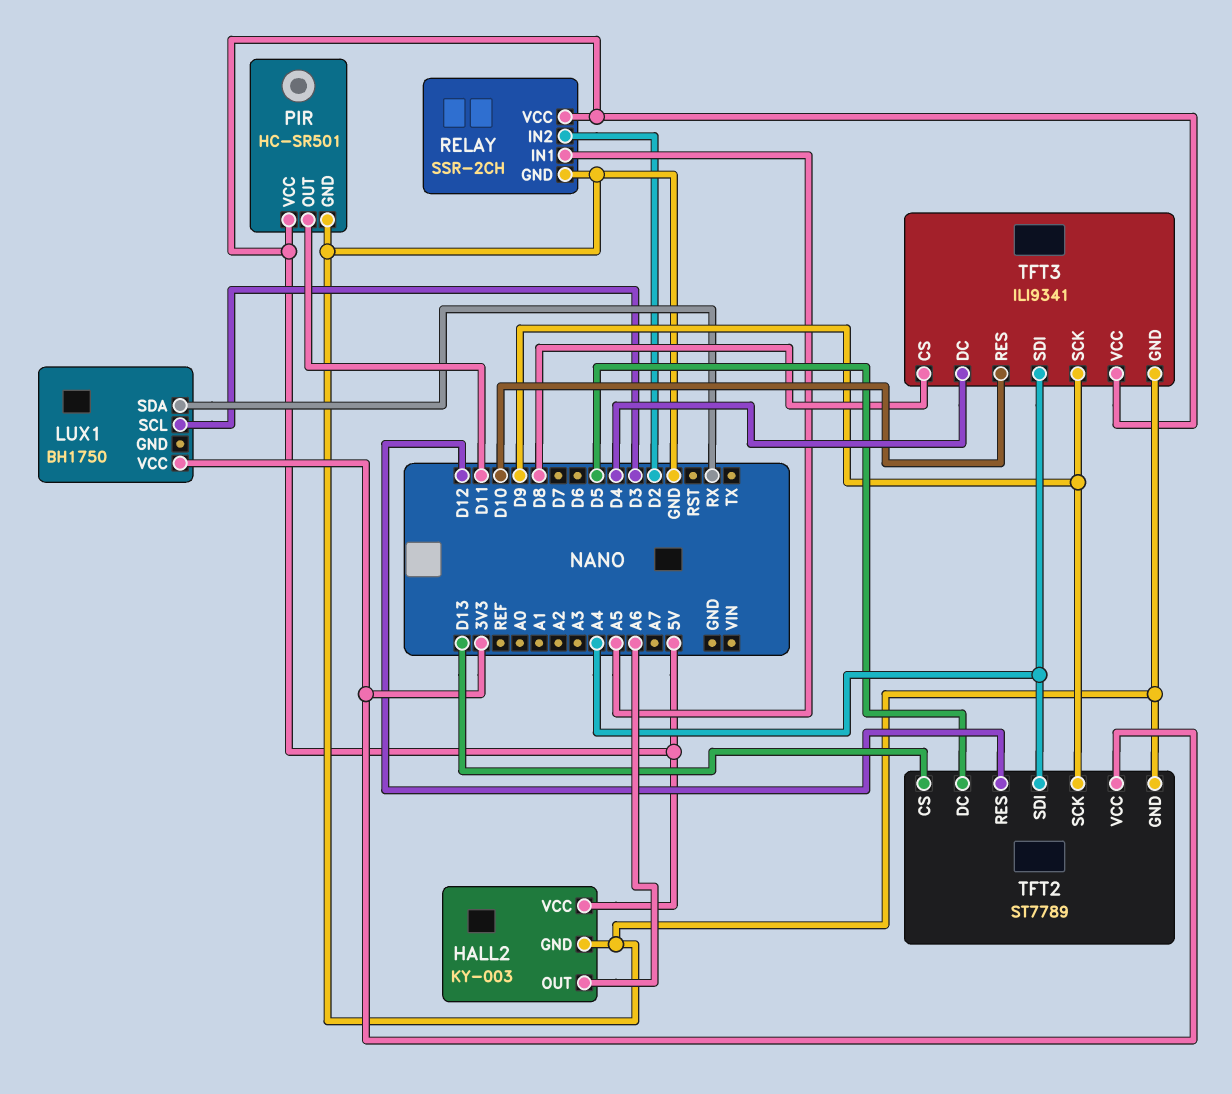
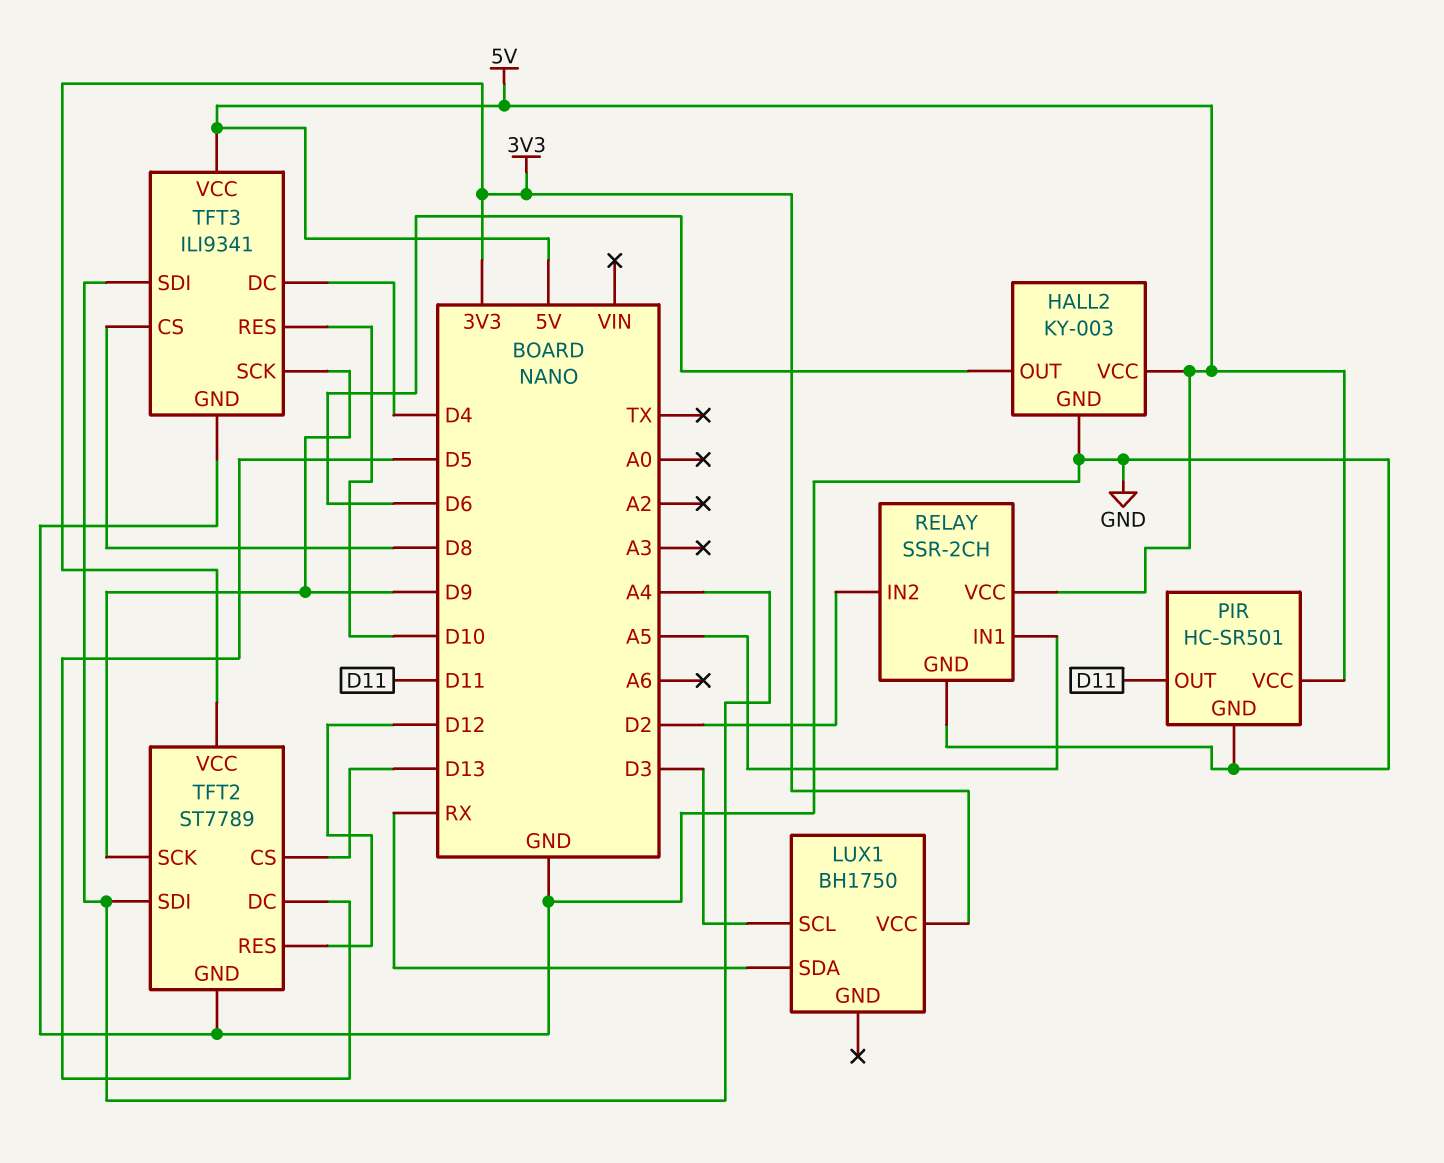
HALL2 pin OUT: A6 -> D6

